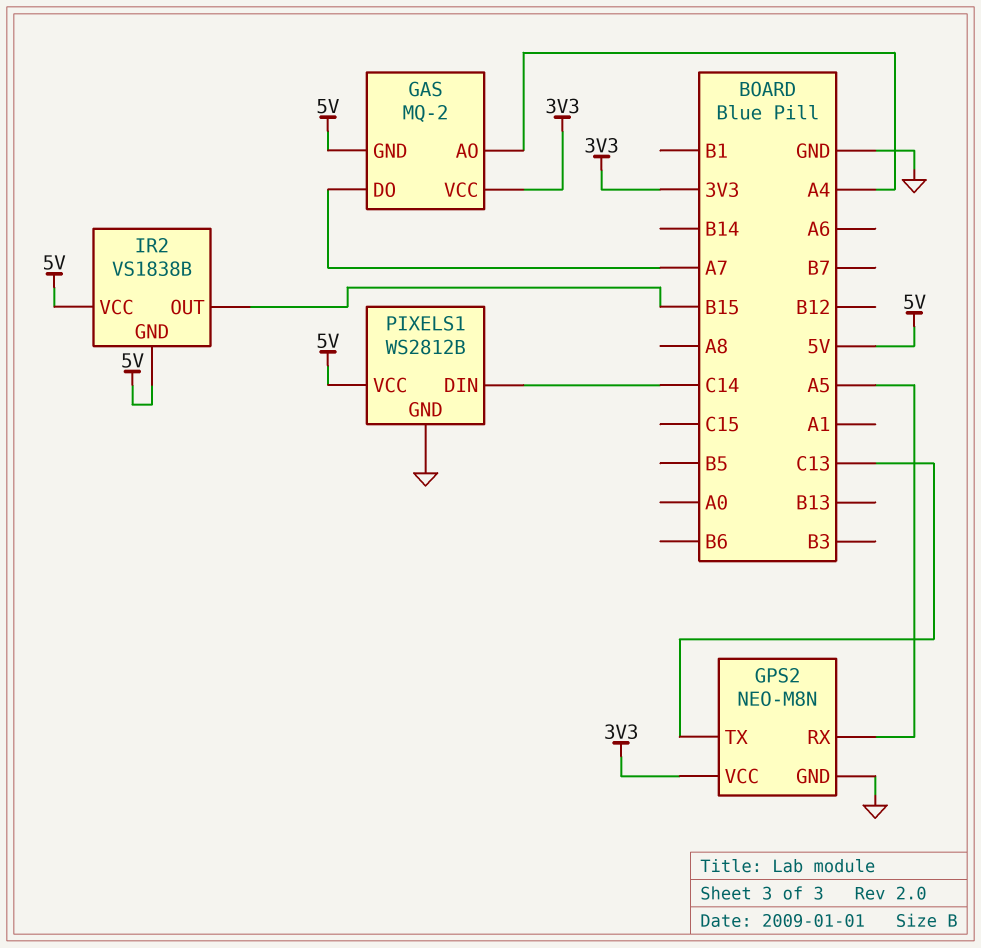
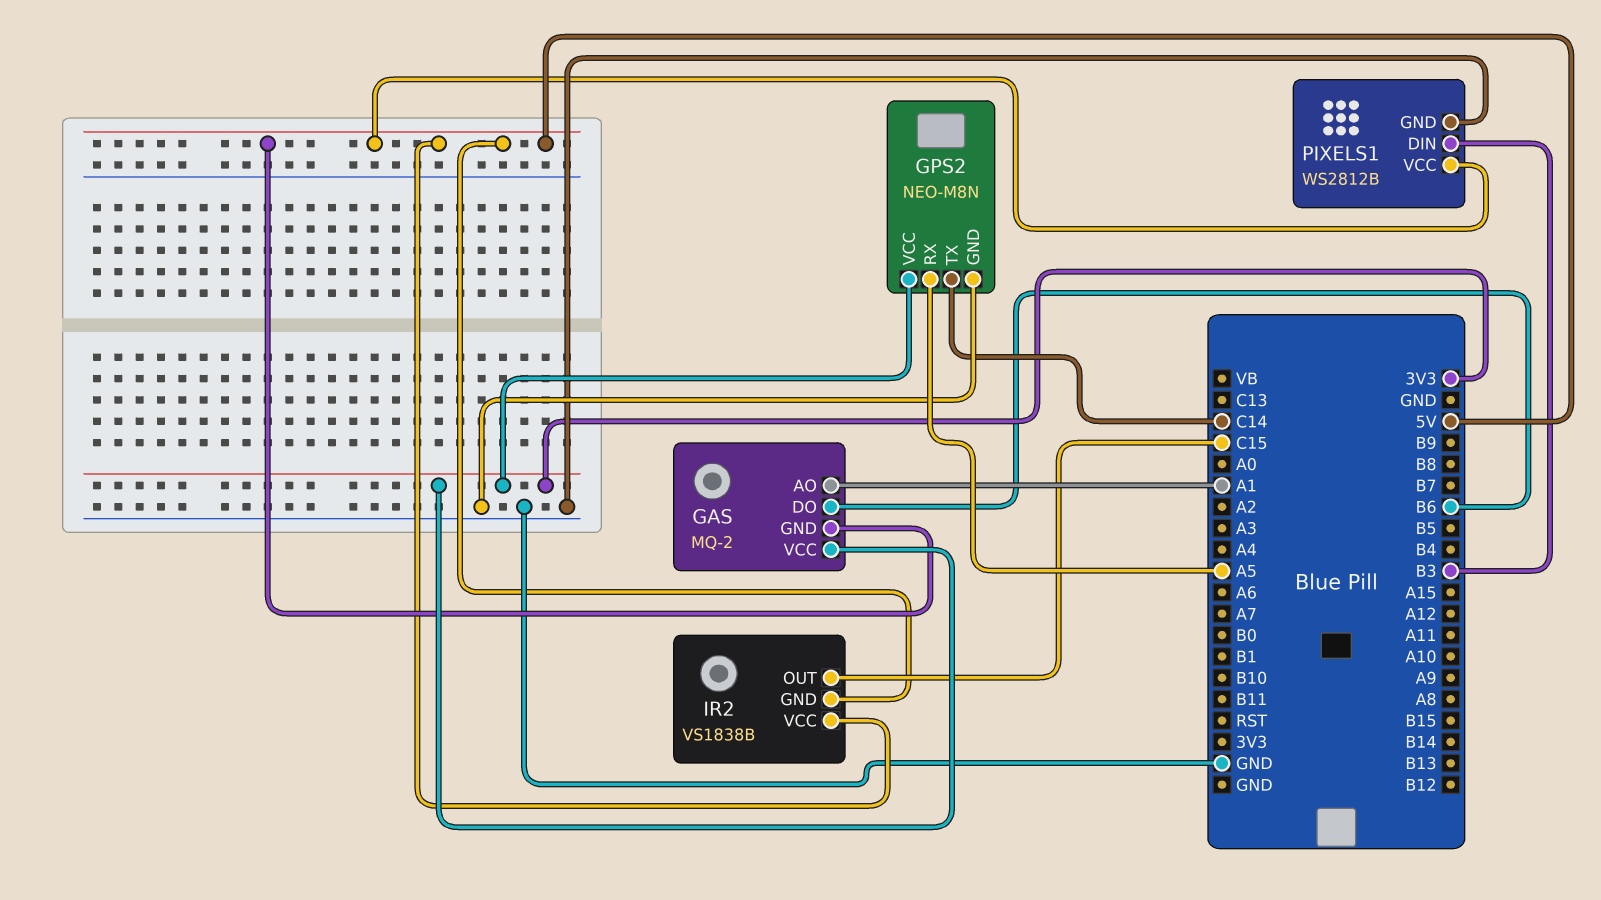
GAS pin AO: A4 -> A1
GAS pin DO: A7 -> B6
GPS2 pin TX: C13 -> C14
IR2 pin OUT: B15 -> C15
PIXELS1 pin DIN: C14 -> B3

